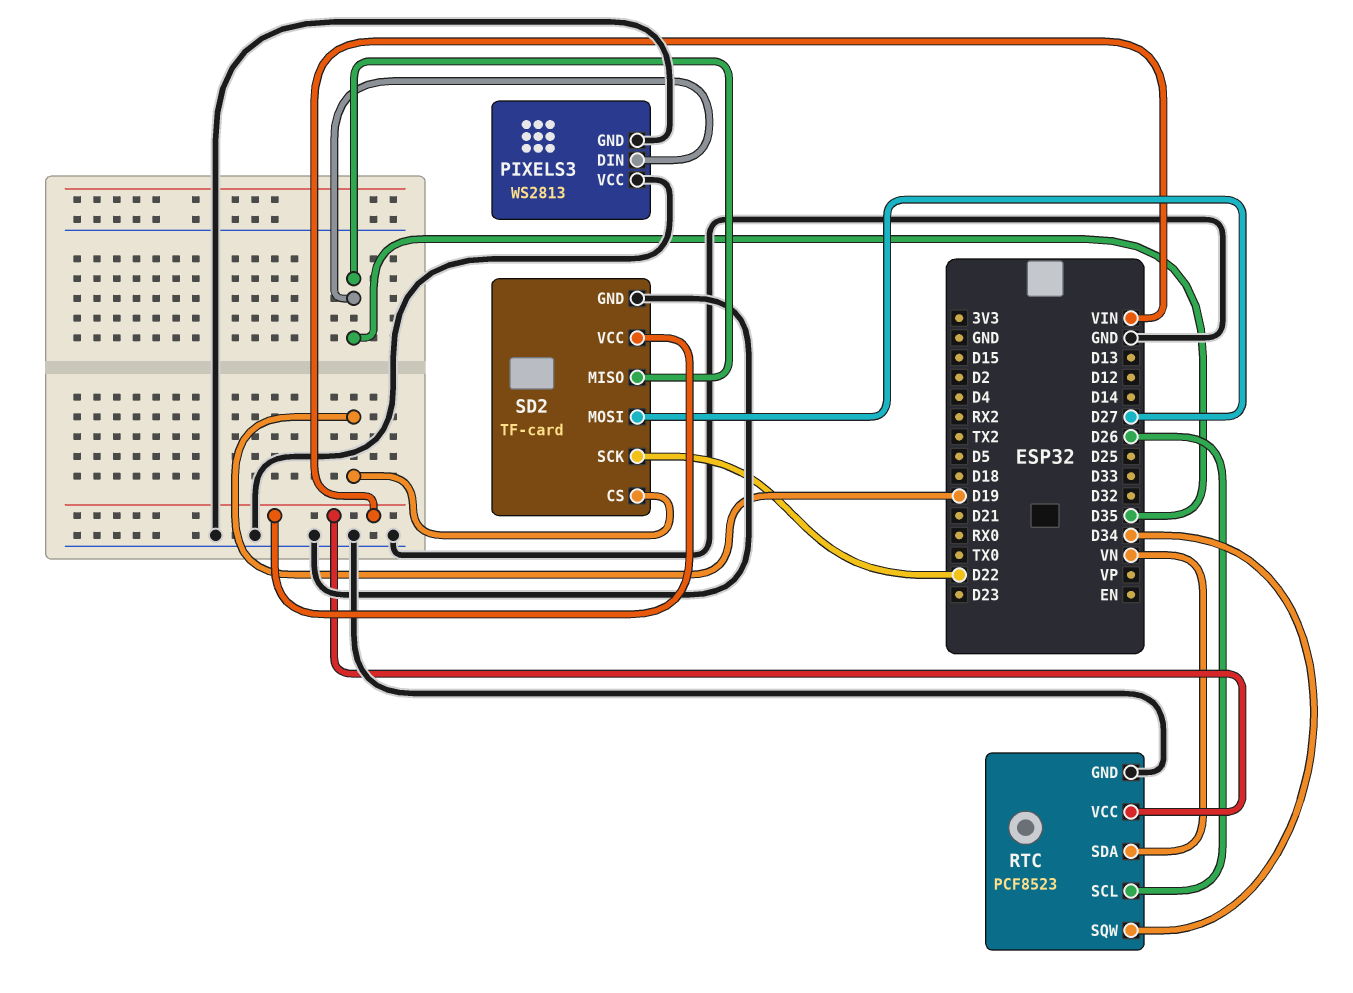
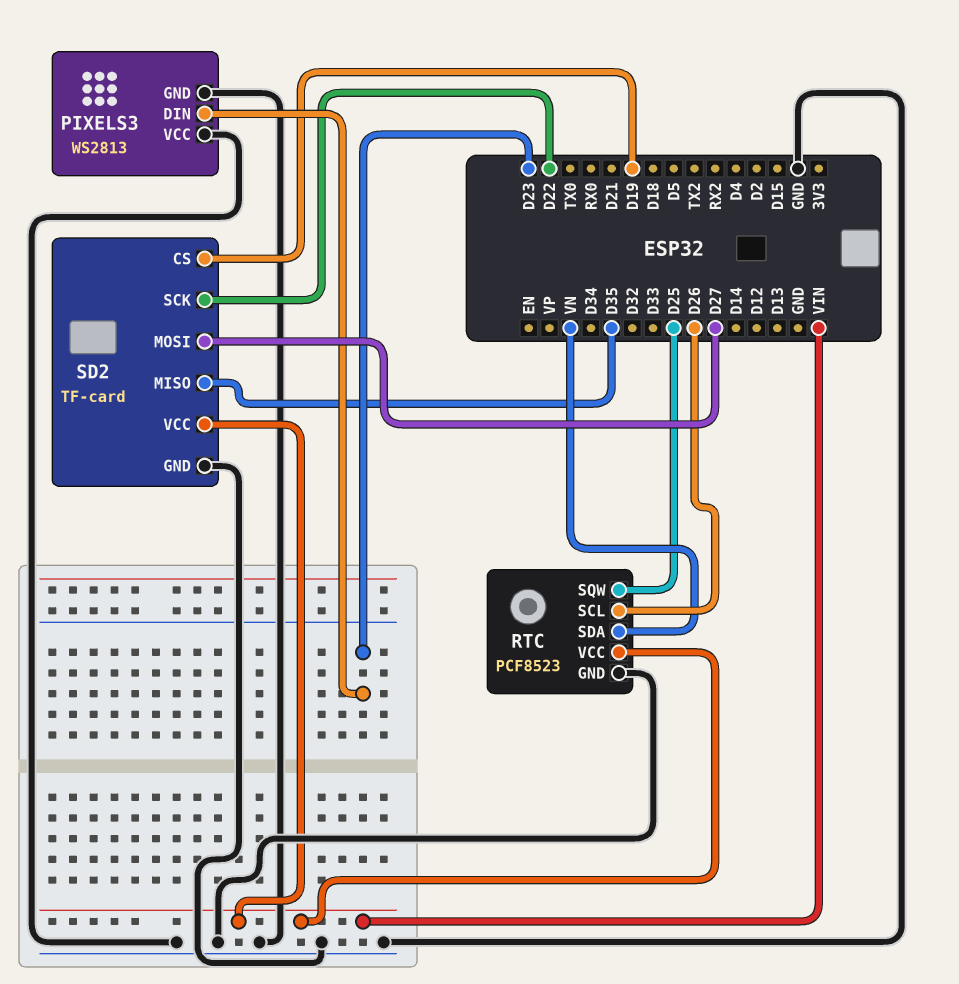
PIXELS3 pin DIN: D35 -> D23
RTC pin SQW: D34 -> D25

